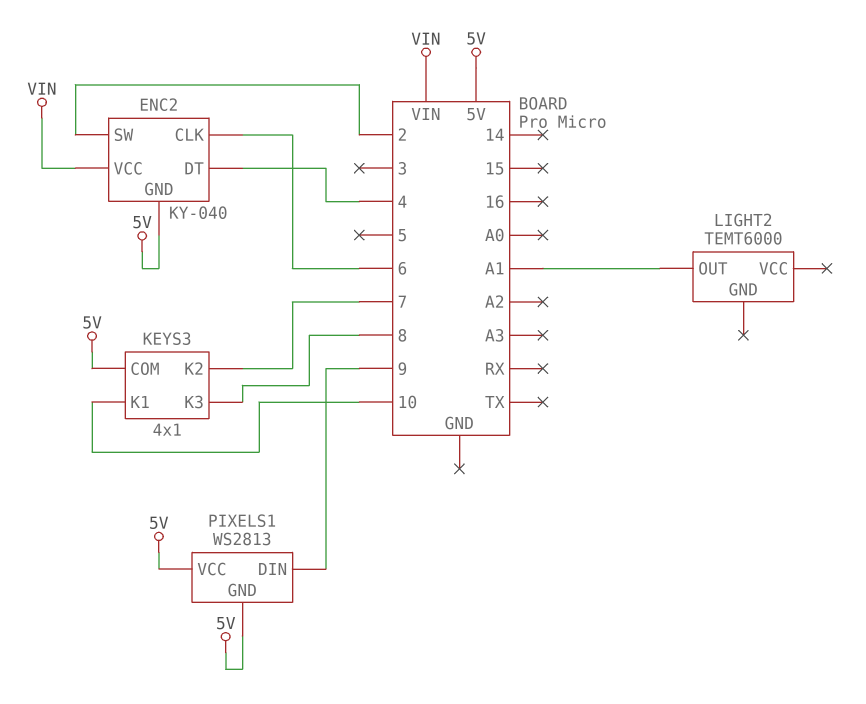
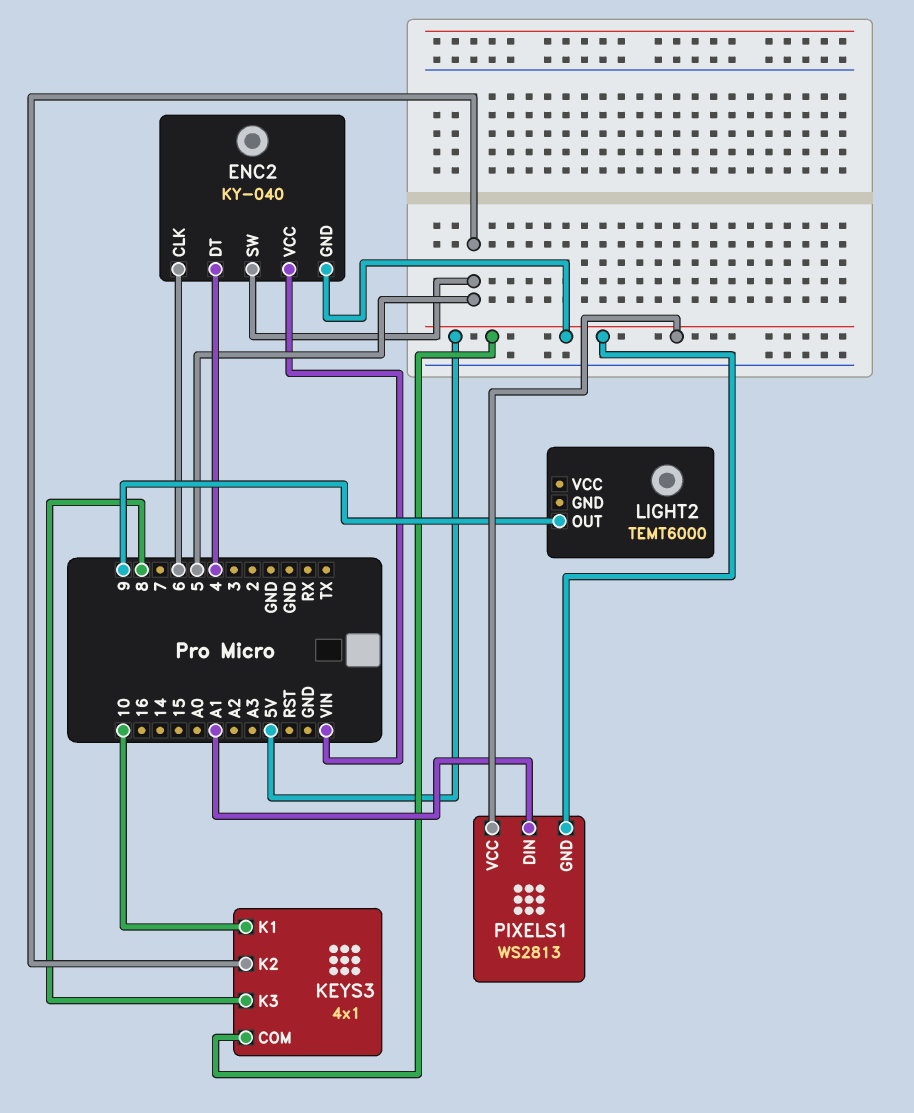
ENC2 pin SW: 2 -> 5
KEYS3 pin K2: 7 -> 5
LIGHT2 pin OUT: A1 -> 9
PIXELS1 pin DIN: 9 -> A1

